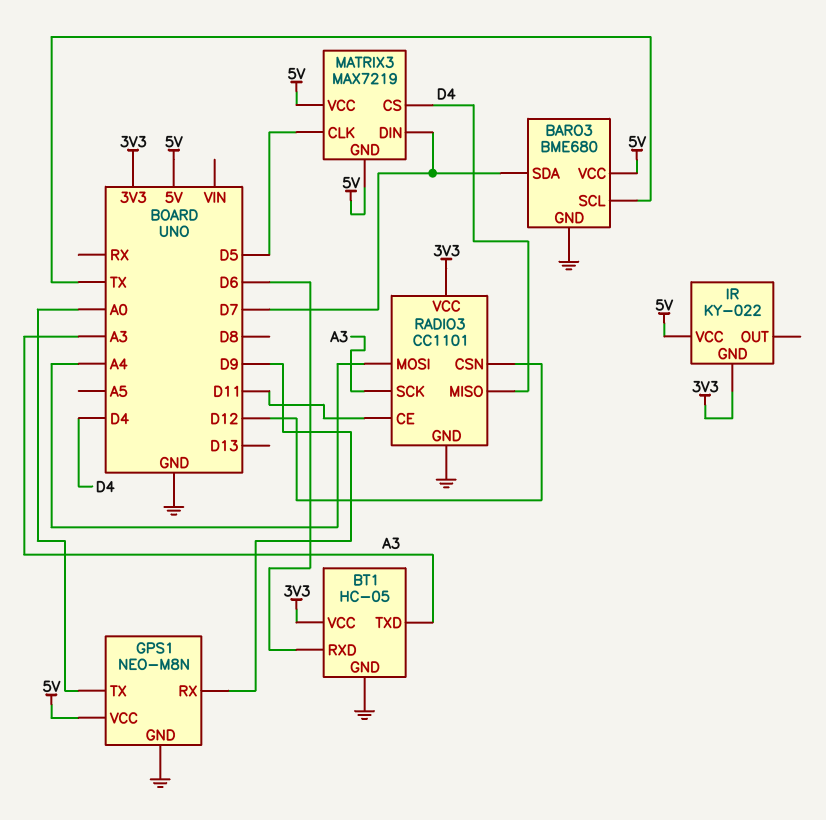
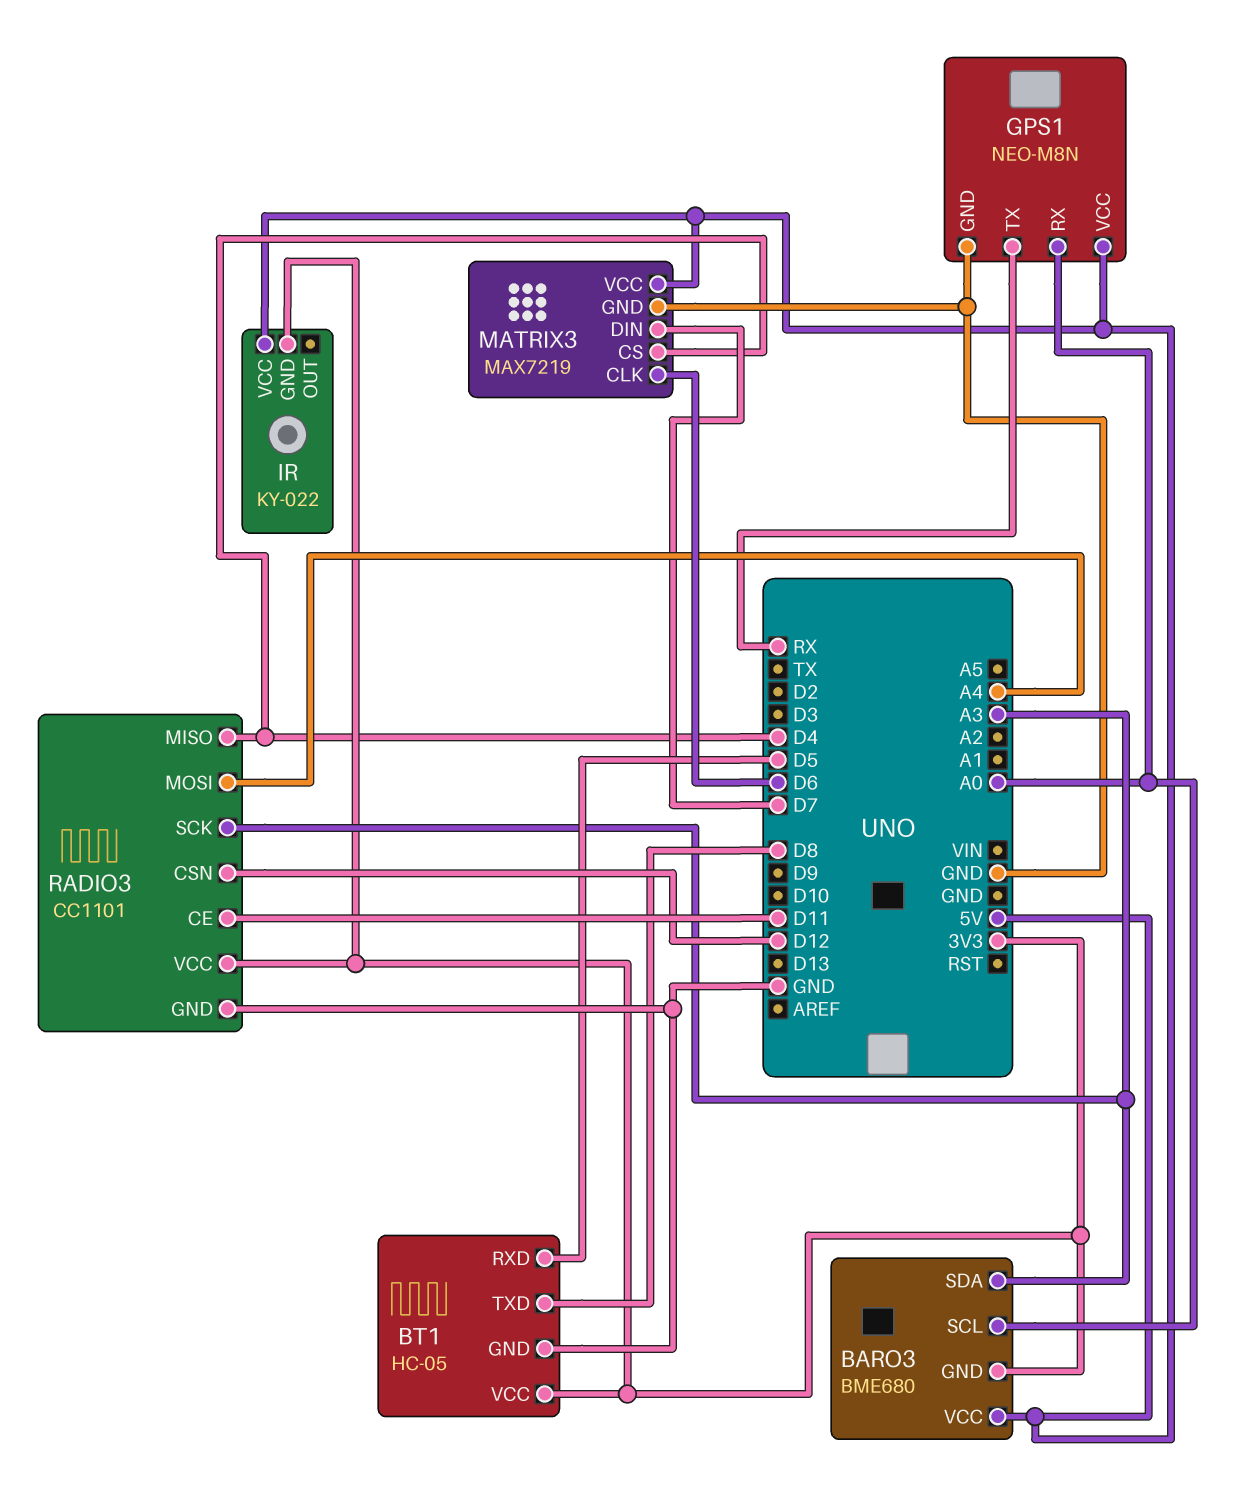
BARO3 pin GND: GND -> 3V3
BARO3 pin SCL: TX -> A0
BARO3 pin SDA: D7 -> A3
BT1 pin RXD: D6 -> D5
BT1 pin TXD: A3 -> D8
GPS1 pin RX: D9 -> A0
GPS1 pin TX: A0 -> RX
MATRIX3 pin CLK: D5 -> D6
MATRIX3 pin GND: 5V -> GND

